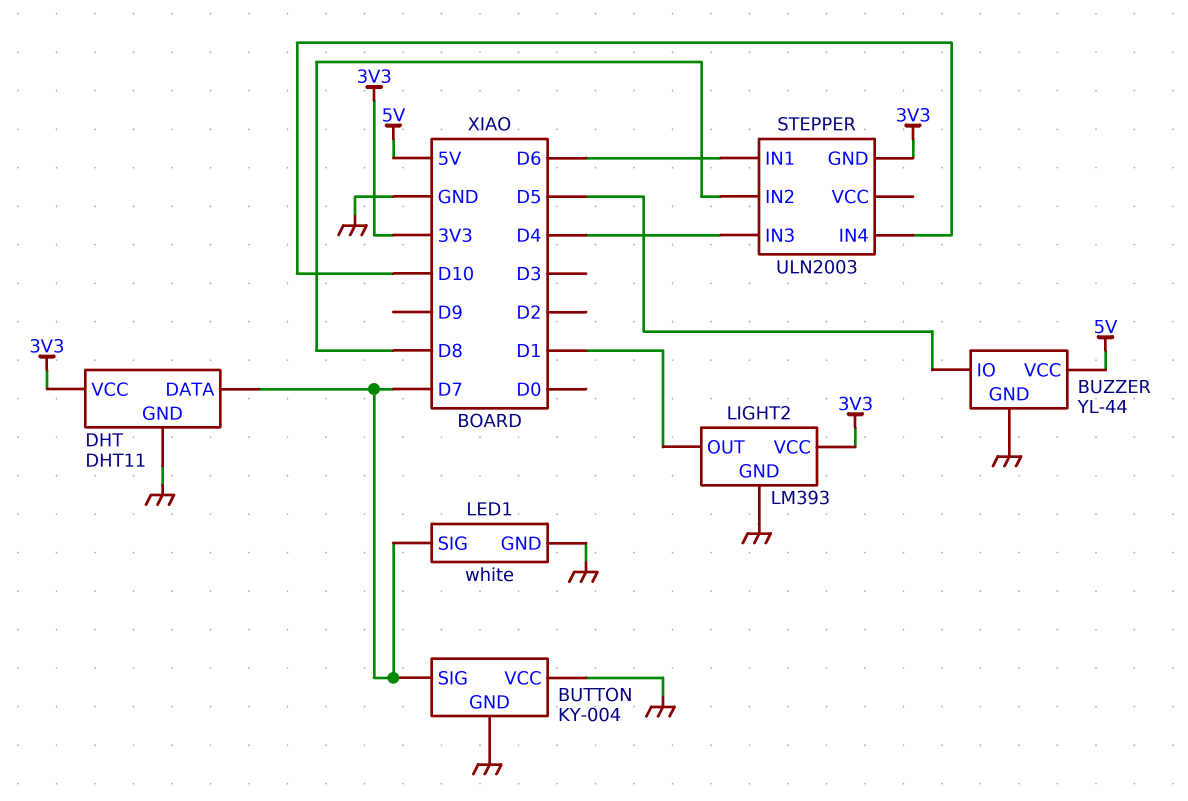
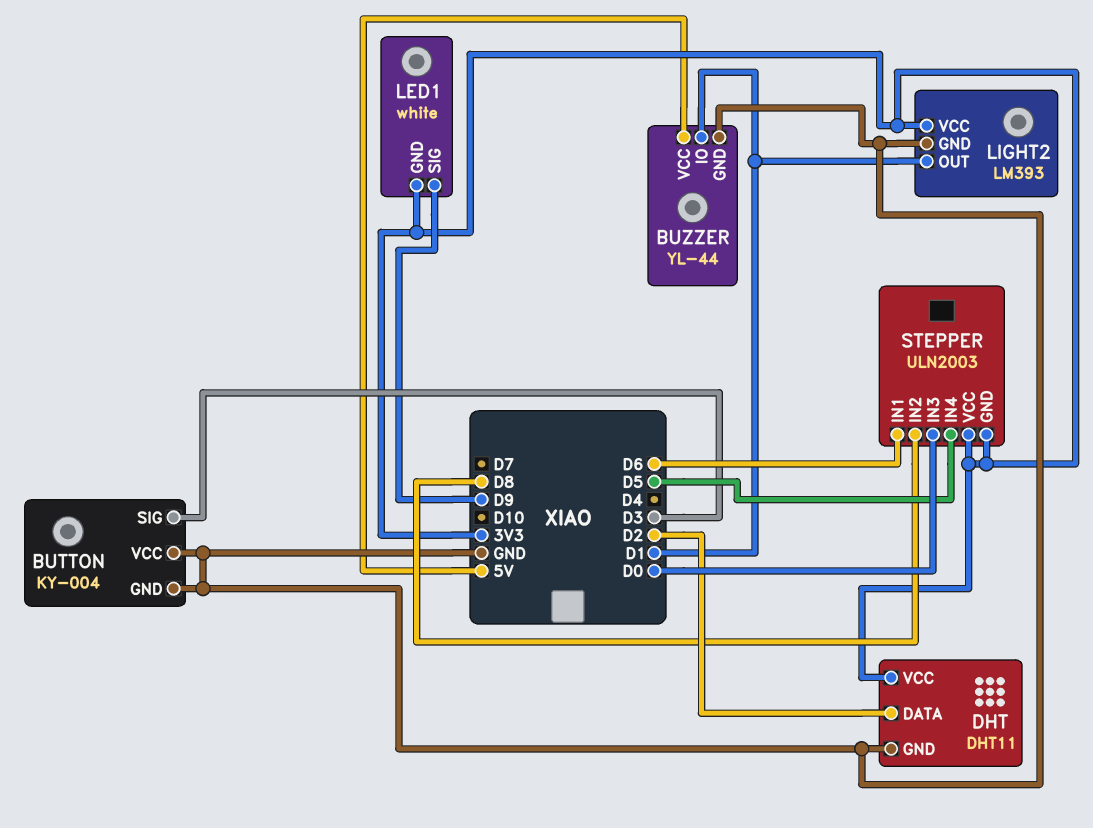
BUTTON pin SIG: D7 -> D3
BUZZER pin IO: D5 -> D1
DHT pin DATA: D7 -> D2
LED1 pin GND: GND -> 3V3
LED1 pin SIG: D7 -> D9
STEPPER pin IN3: D4 -> D0
STEPPER pin IN4: D10 -> D5
STEPPER pin VCC: none -> 3V3

